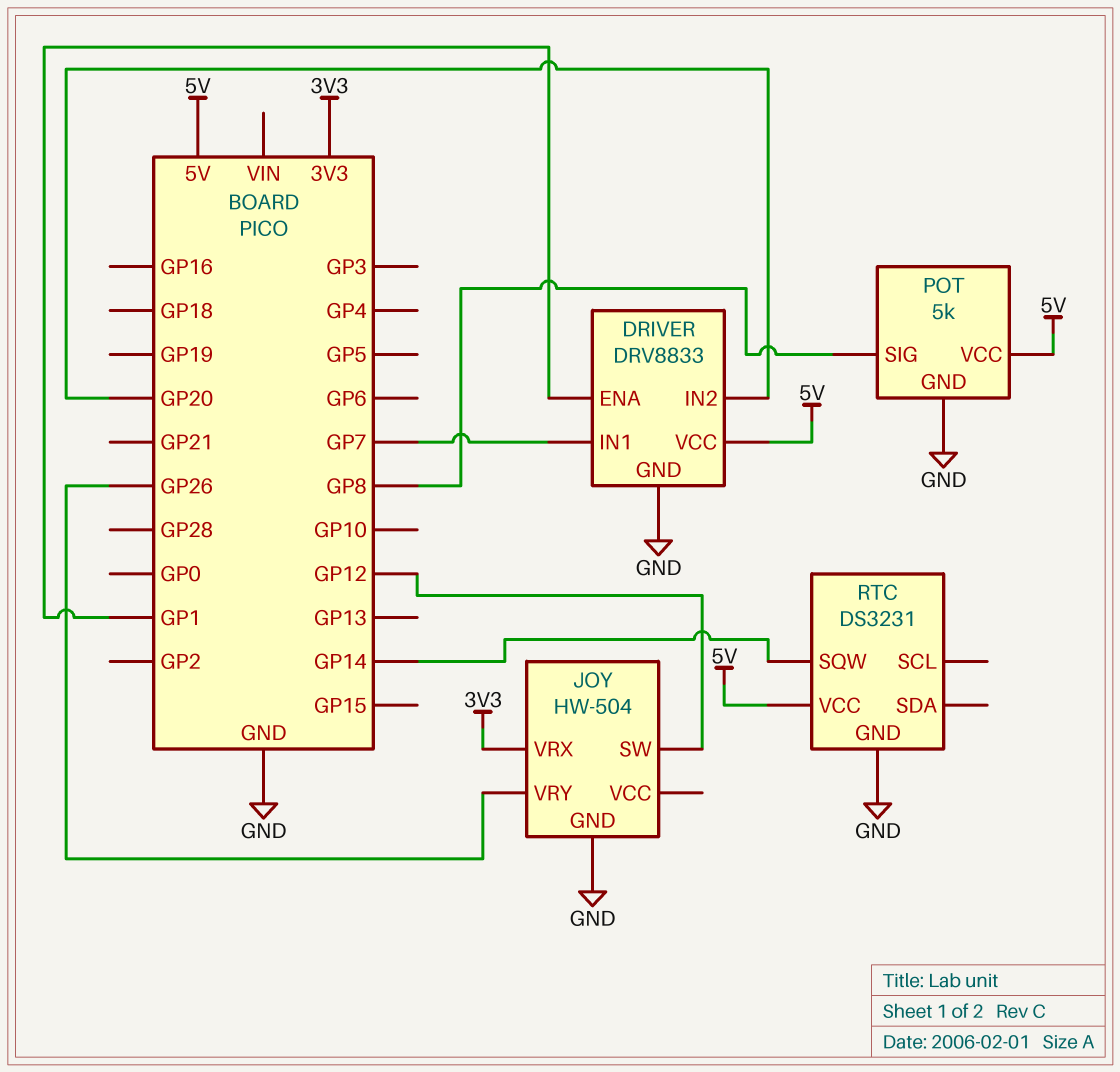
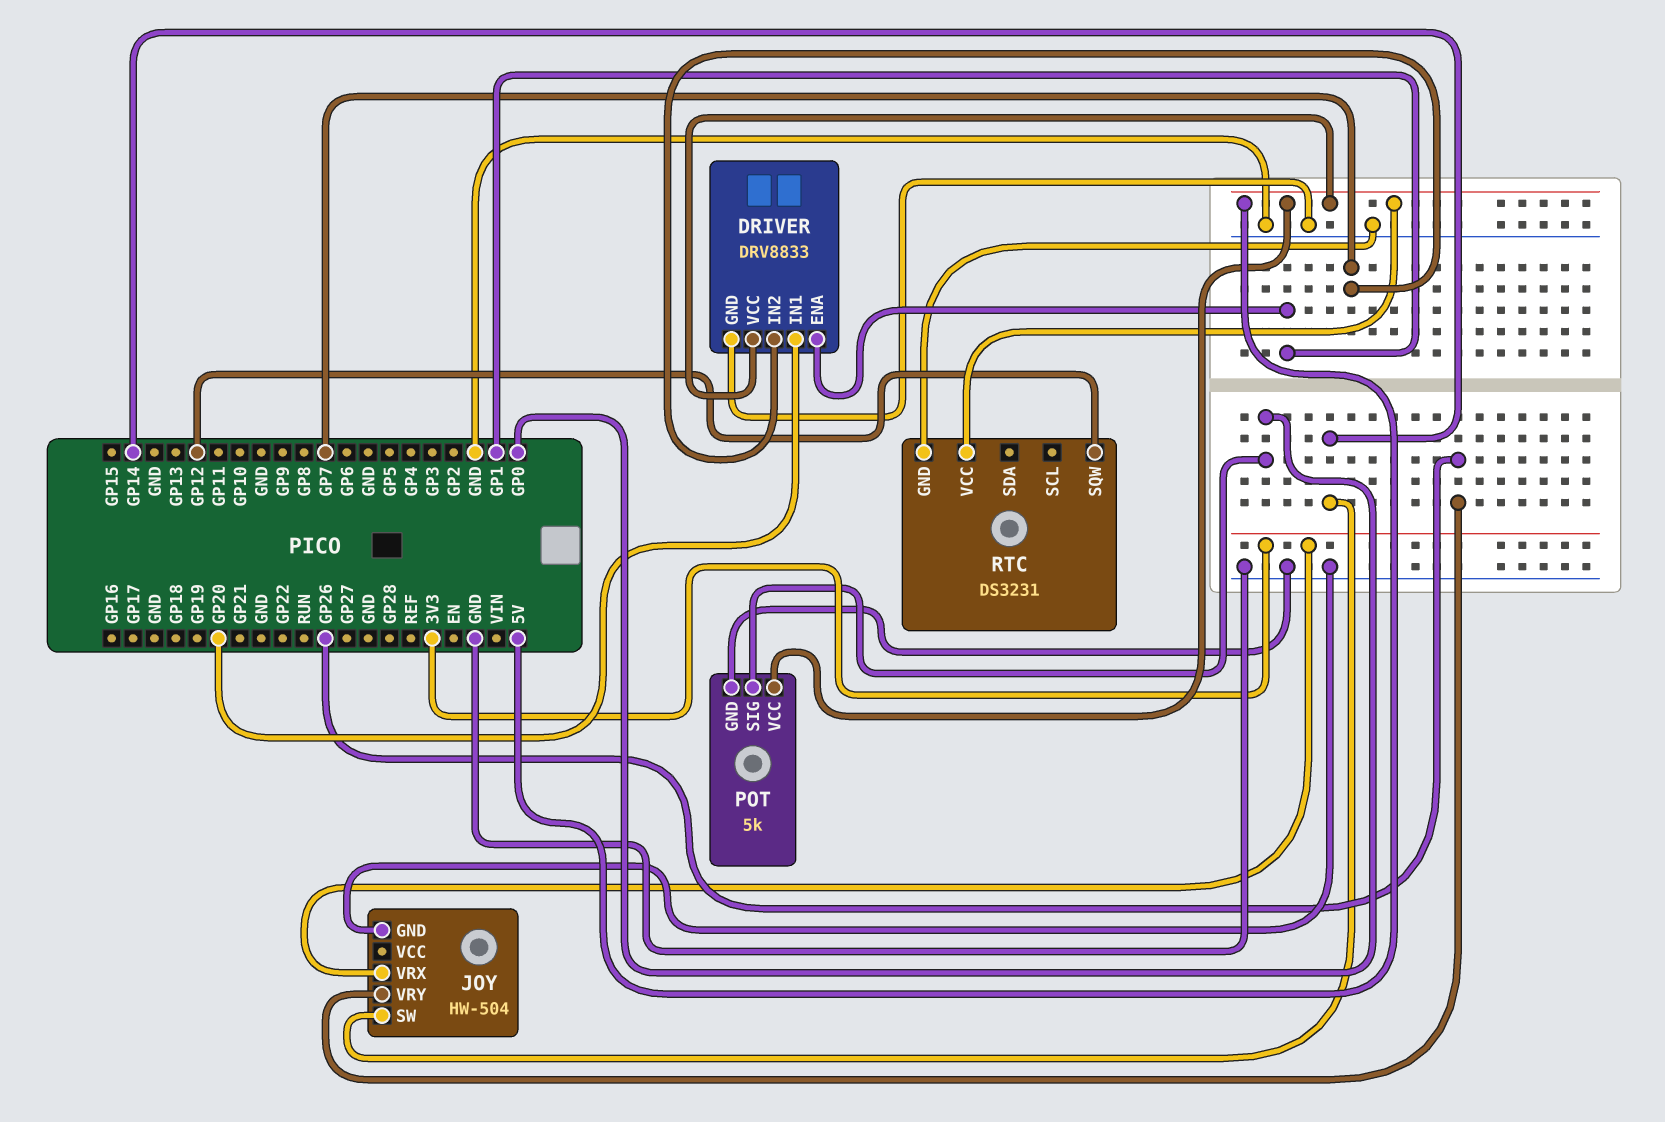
DRIVER pin IN1: GP7 -> GP20
DRIVER pin IN2: GP20 -> GP7
JOY pin SW: GP12 -> GP14
POT pin SIG: GP8 -> GP0
RTC pin SQW: GP14 -> GP12

